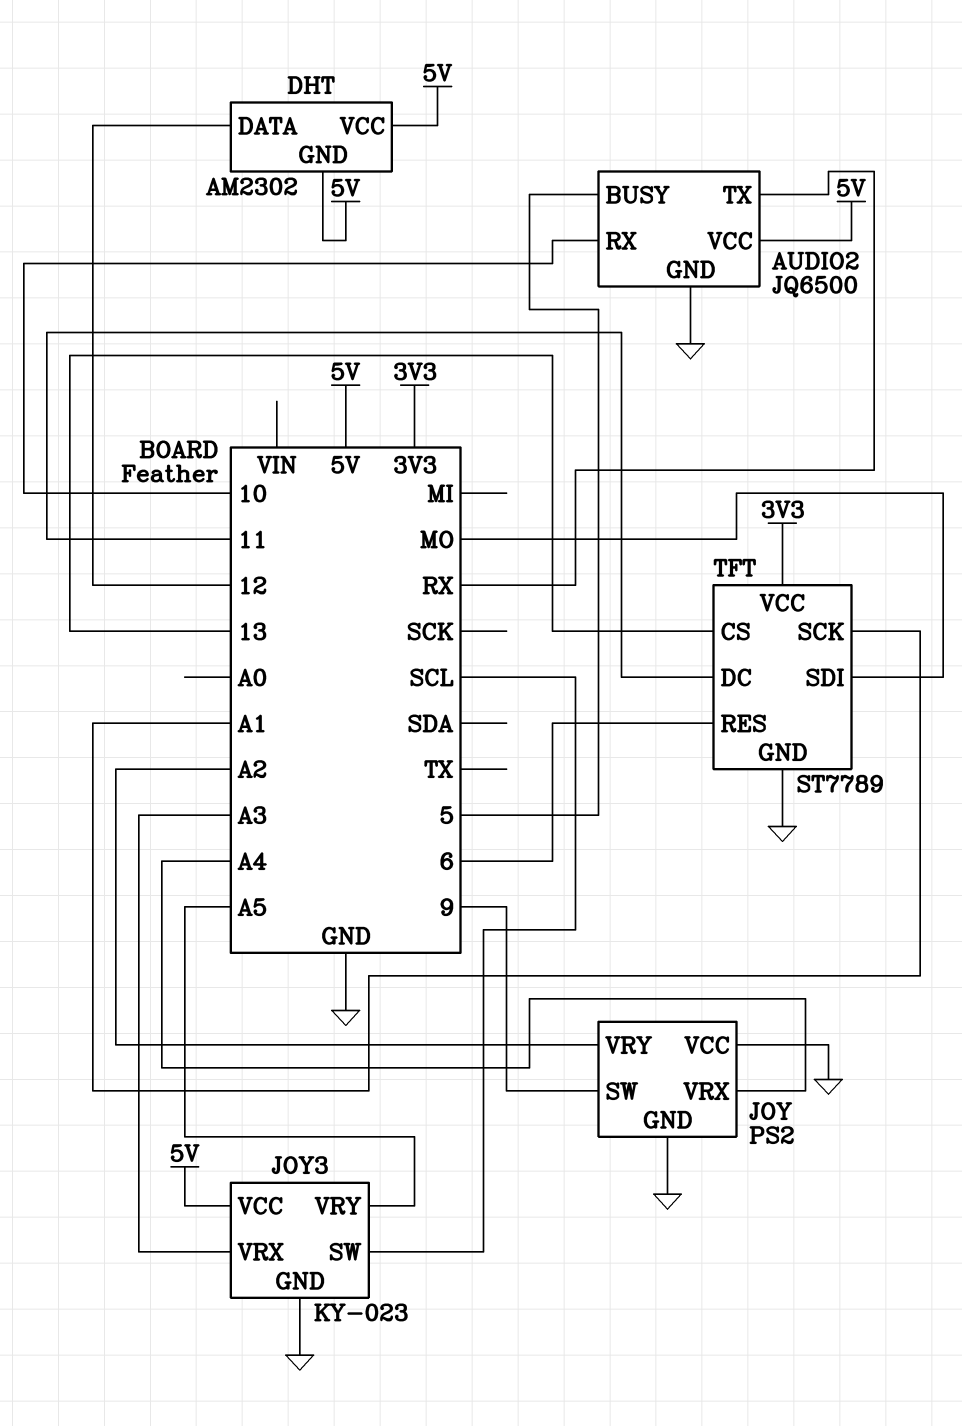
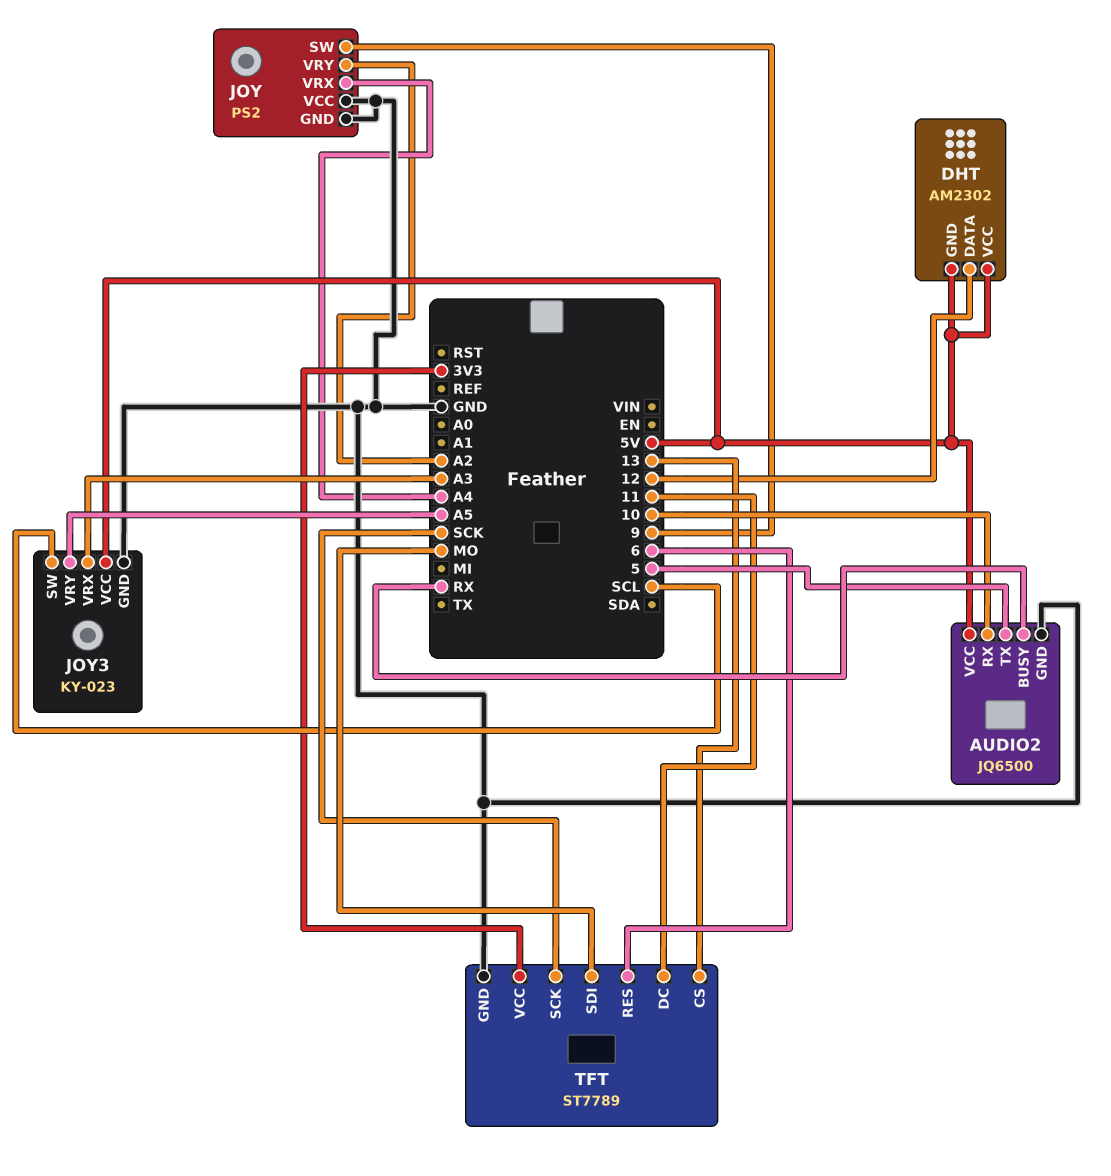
AUDIO2 pin BUSY: 5 -> RX
AUDIO2 pin TX: RX -> 5
TFT pin SCK: A1 -> SCK

